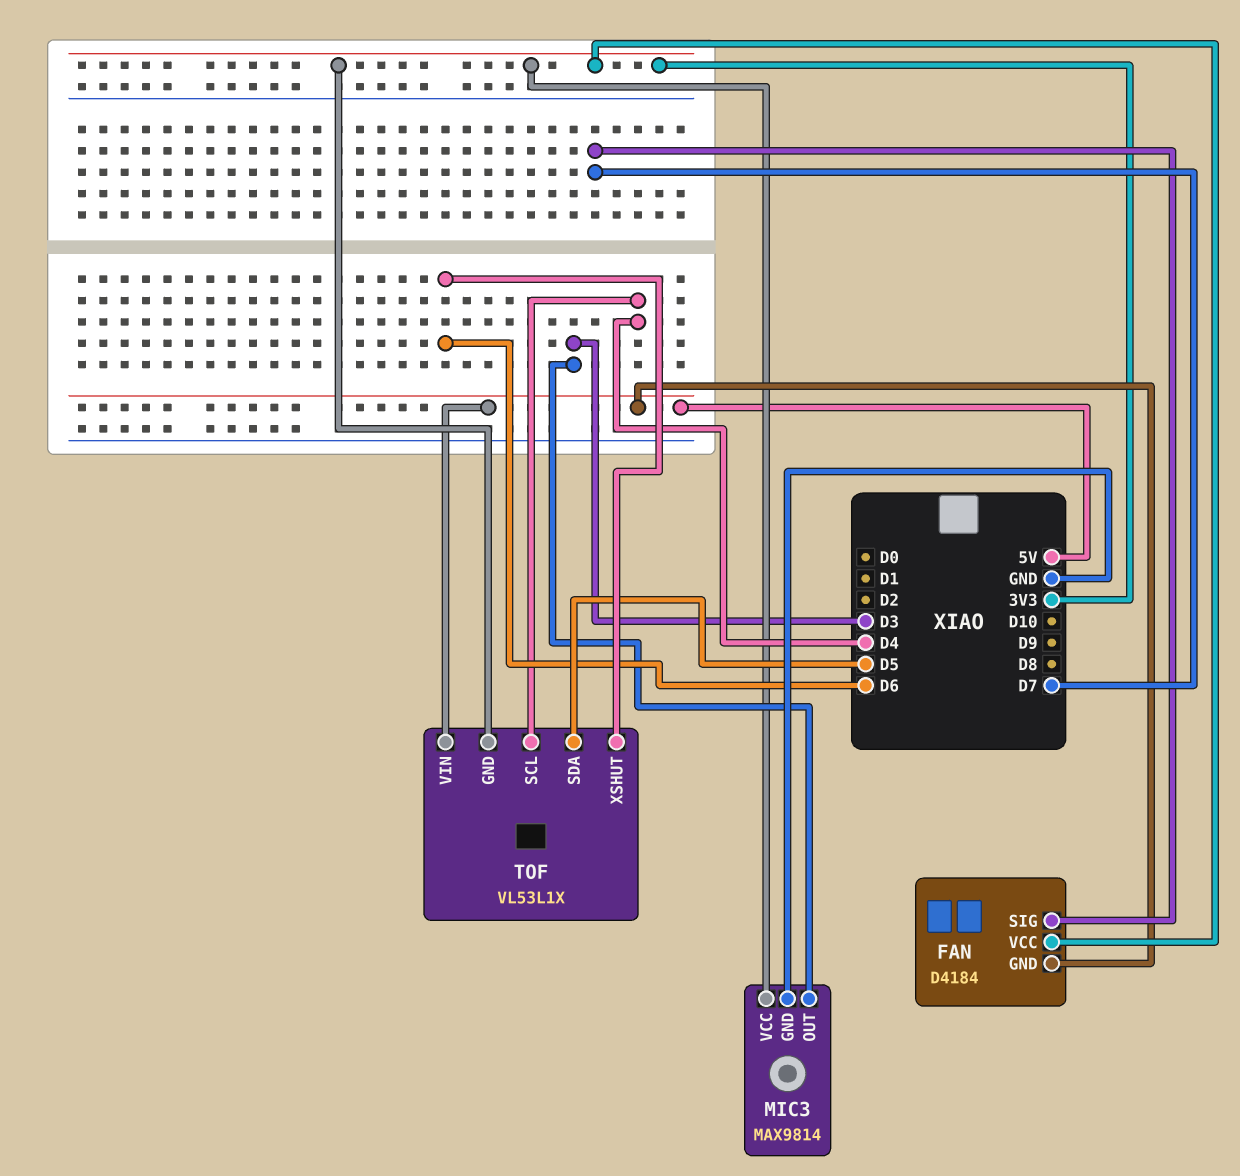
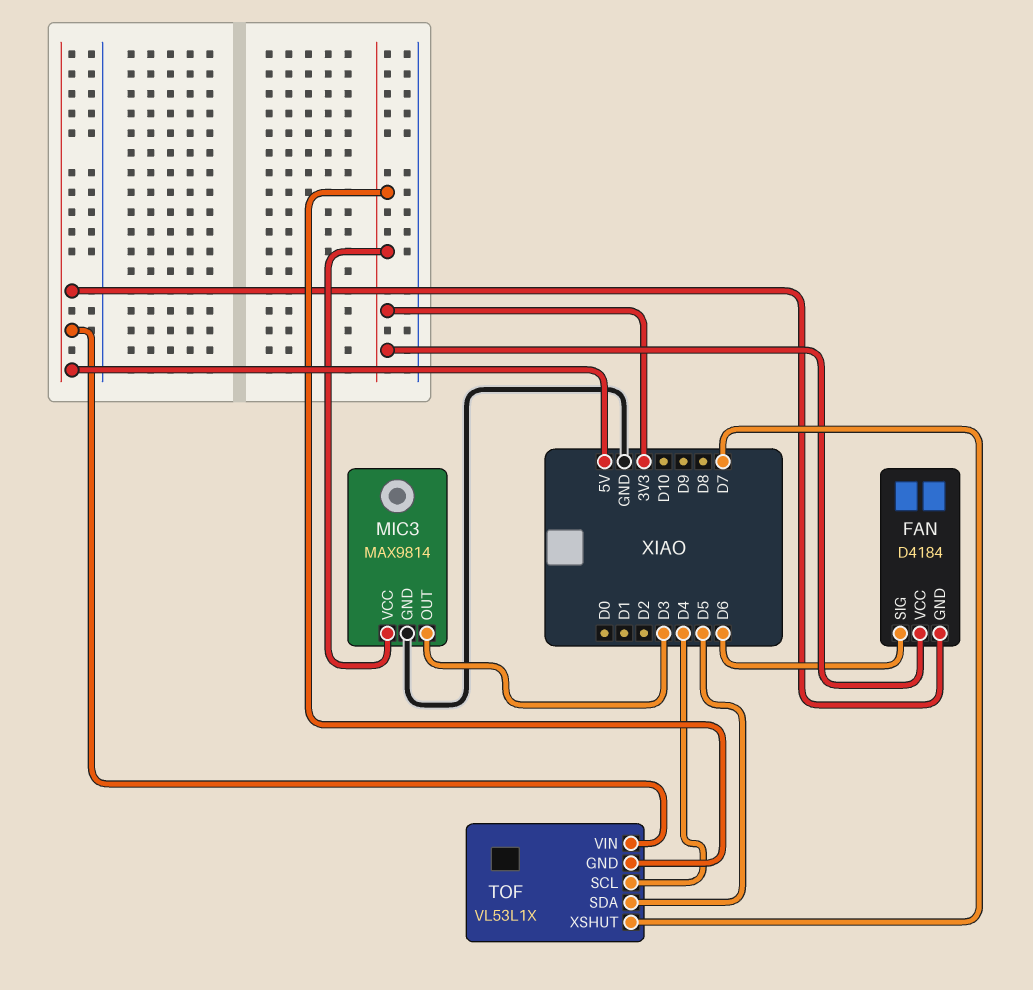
FAN pin SIG: D7 -> D6
TOF pin XSHUT: D6 -> D7

